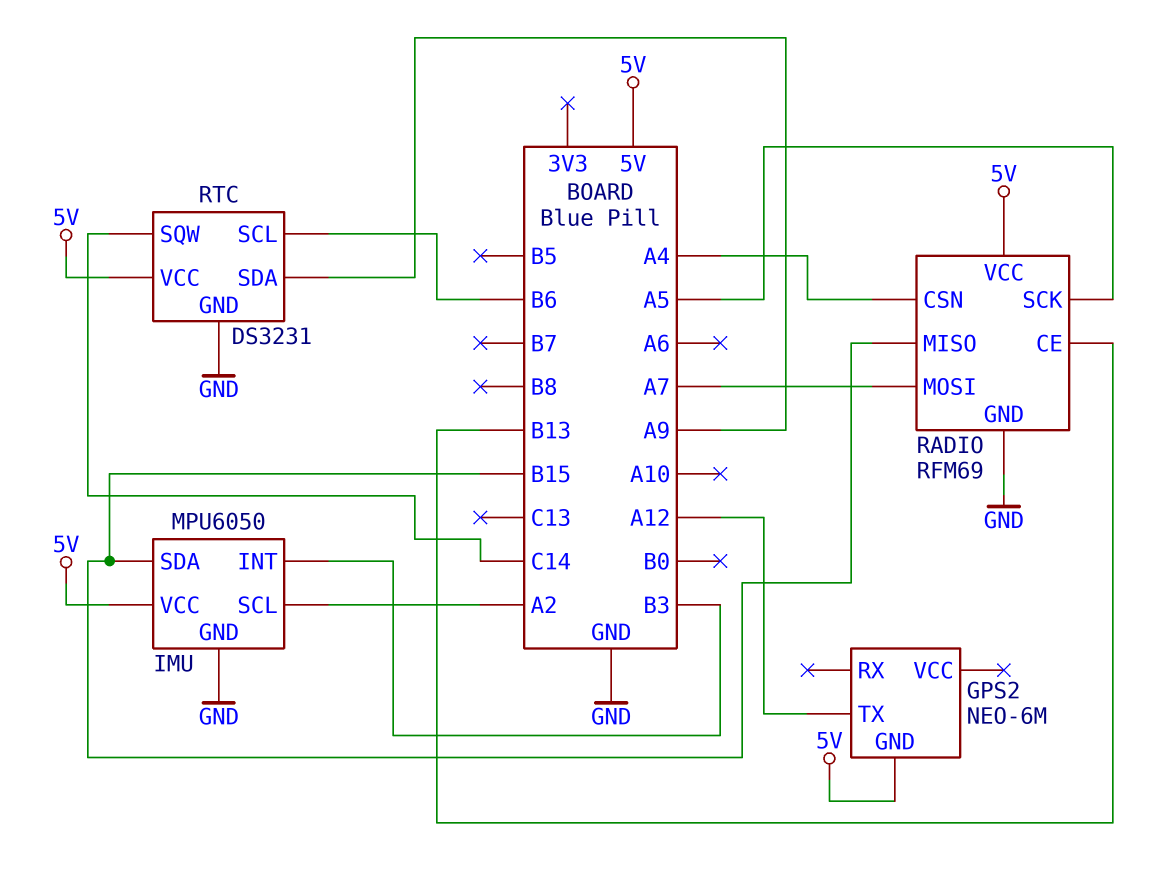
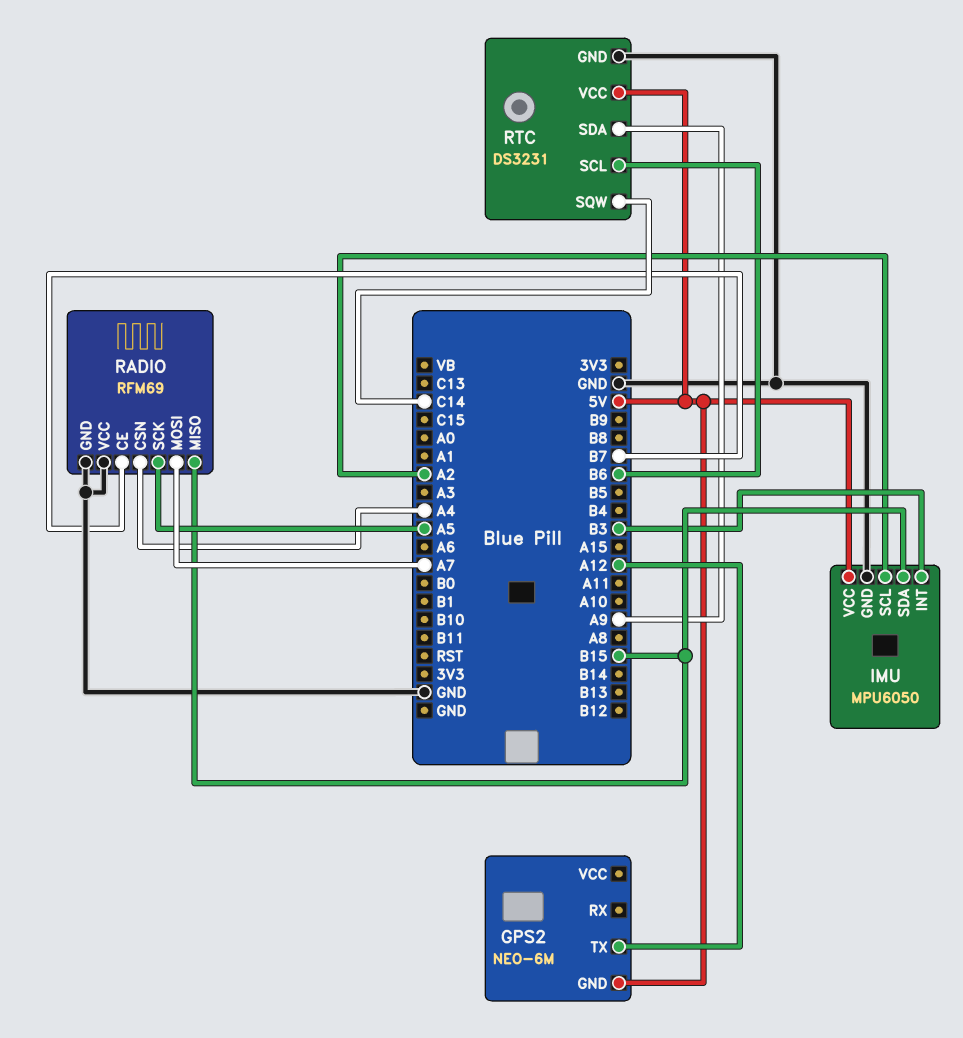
RADIO pin CE: B13 -> B7
RADIO pin VCC: 5V -> GND

